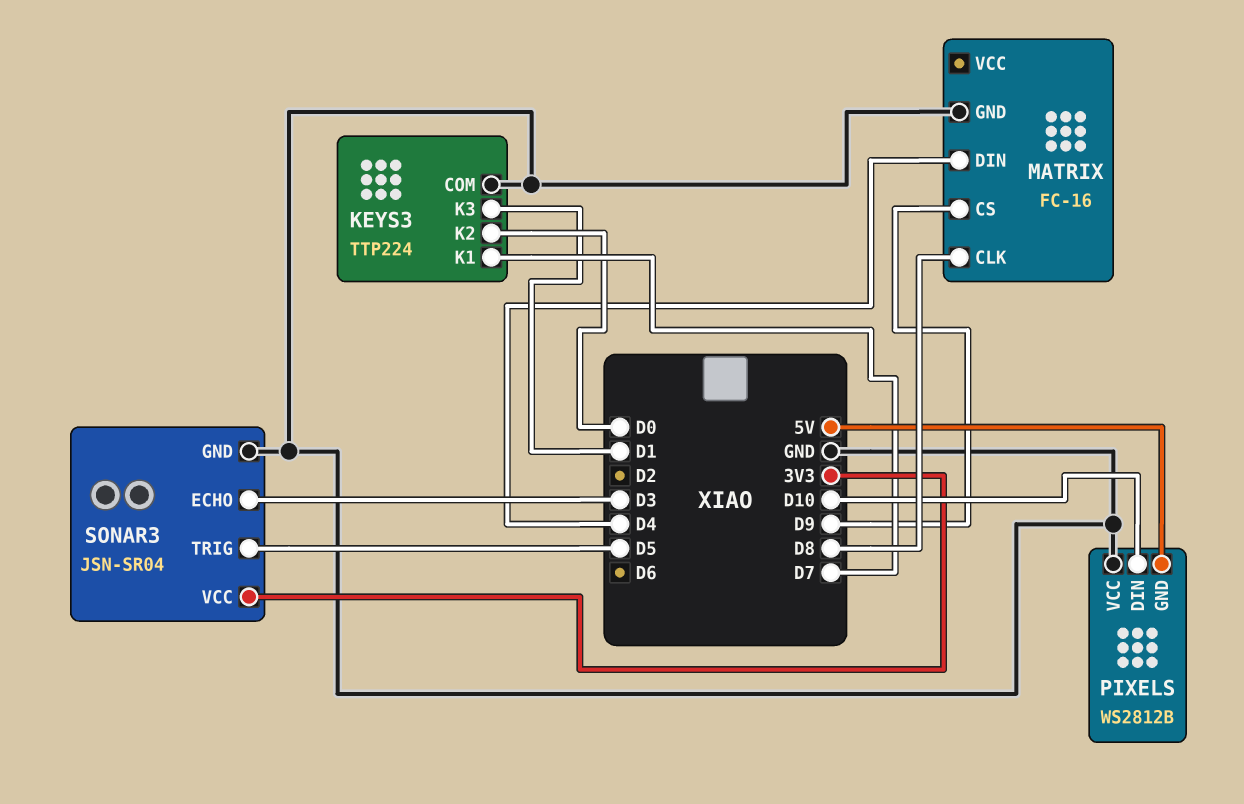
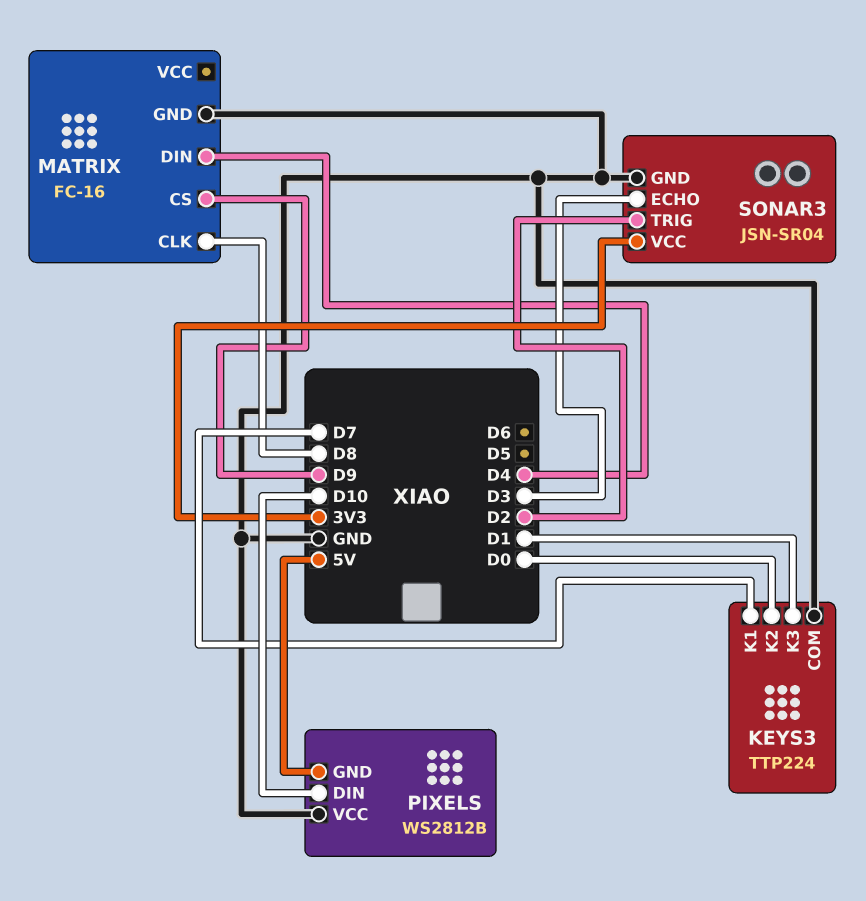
SONAR3 pin TRIG: D5 -> D2

